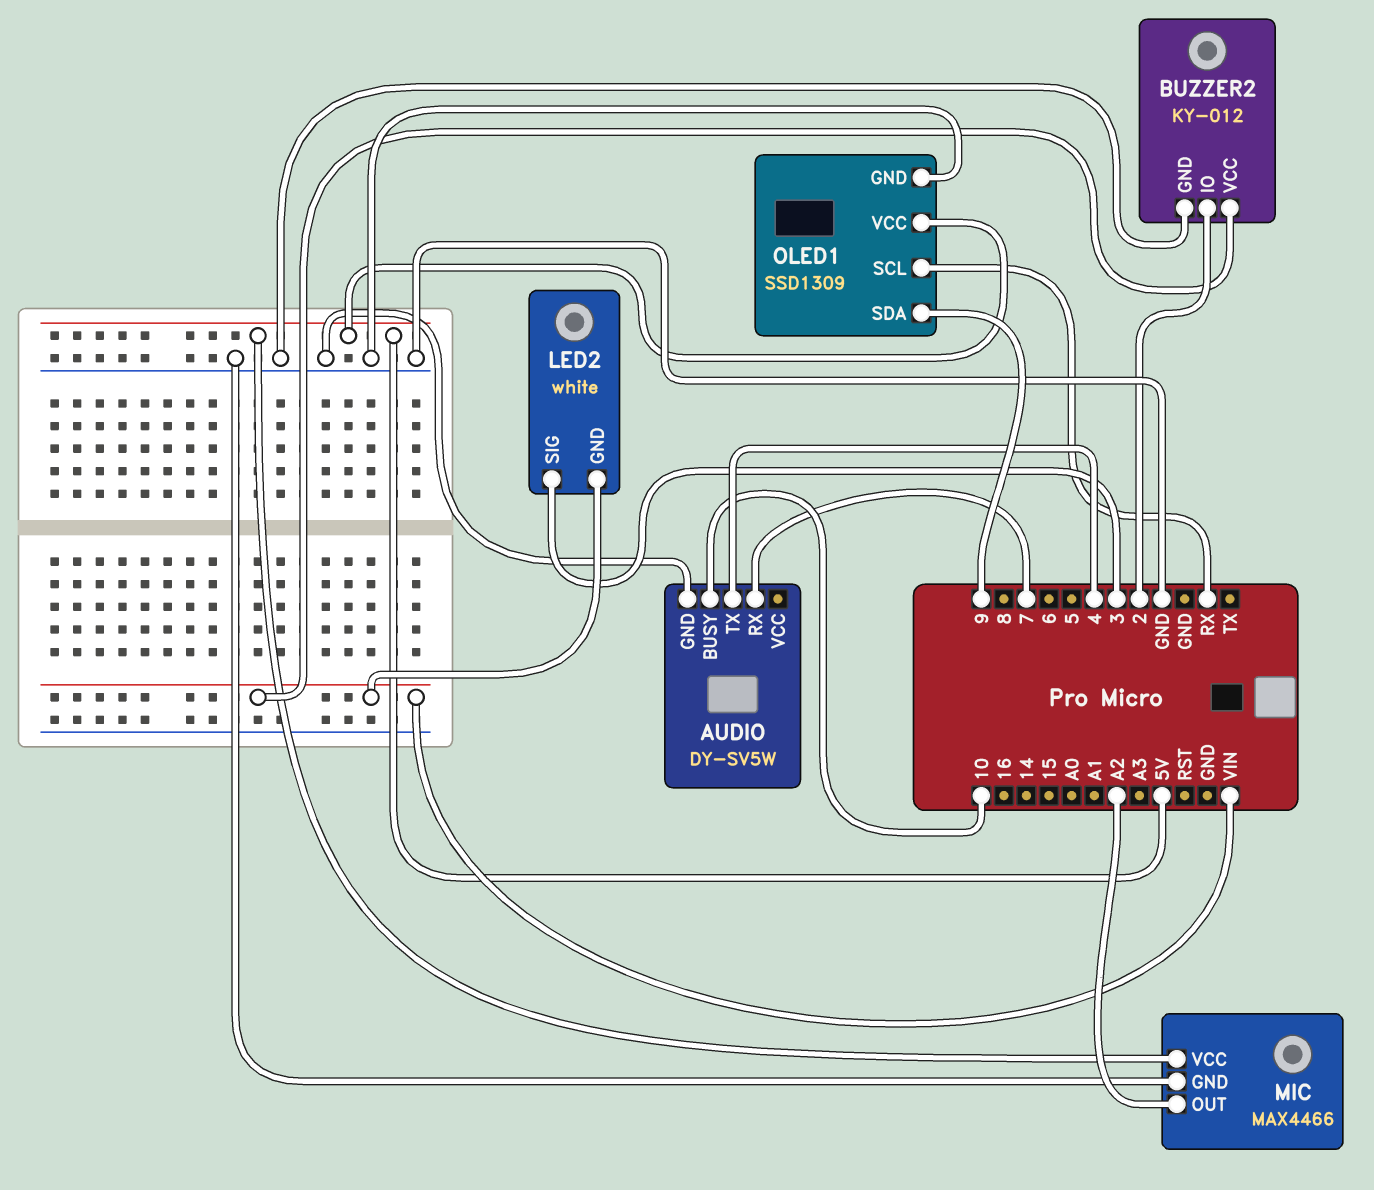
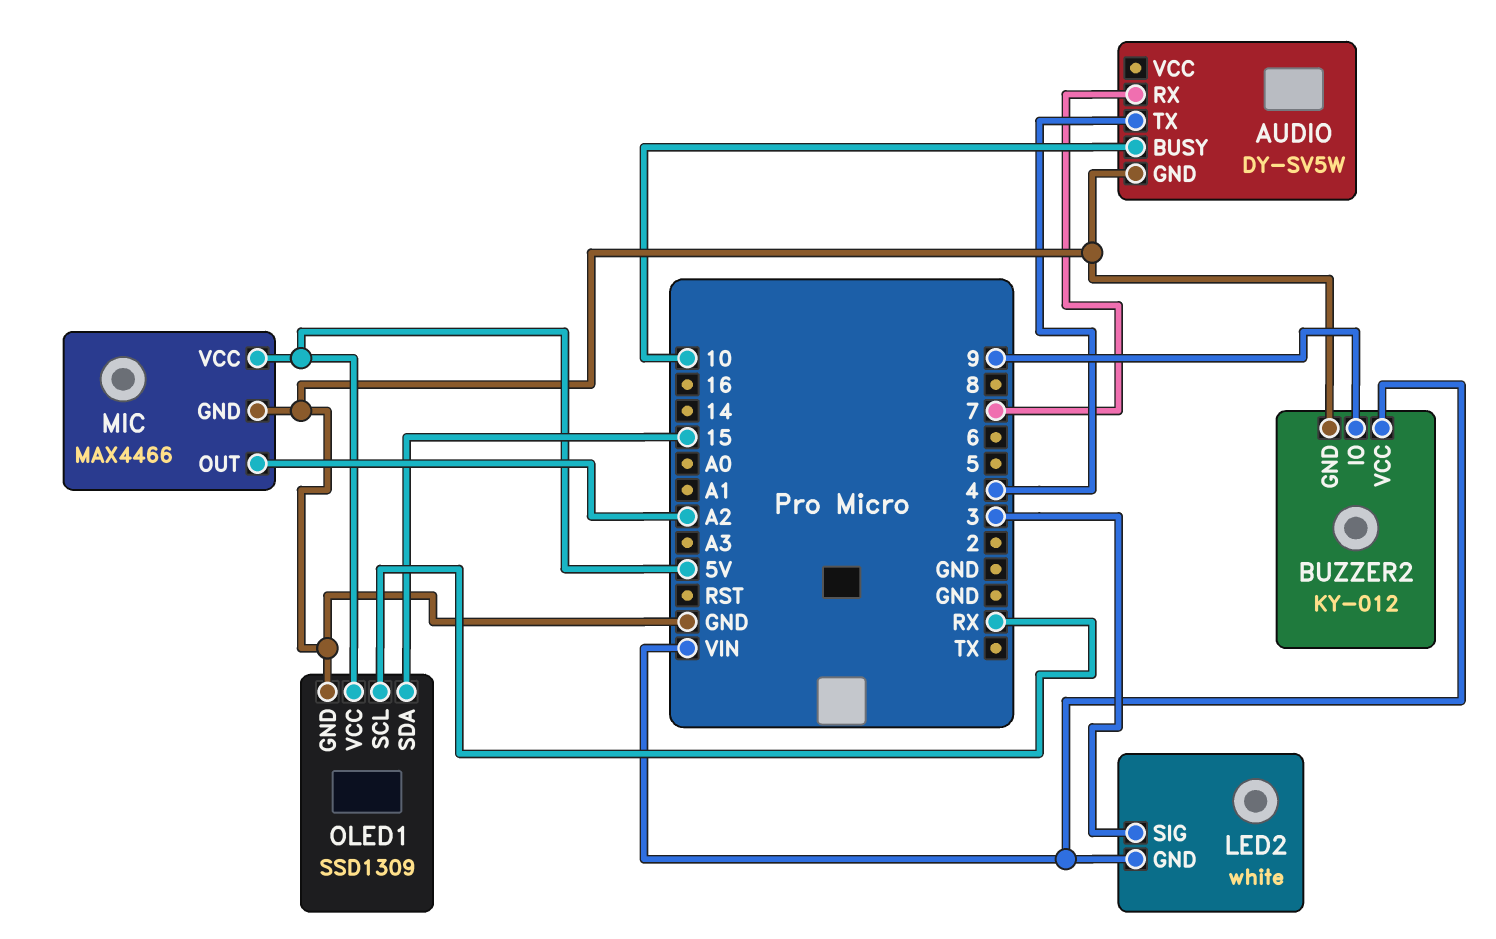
BUZZER2 pin IO: 2 -> 9
OLED1 pin SDA: 9 -> 15

